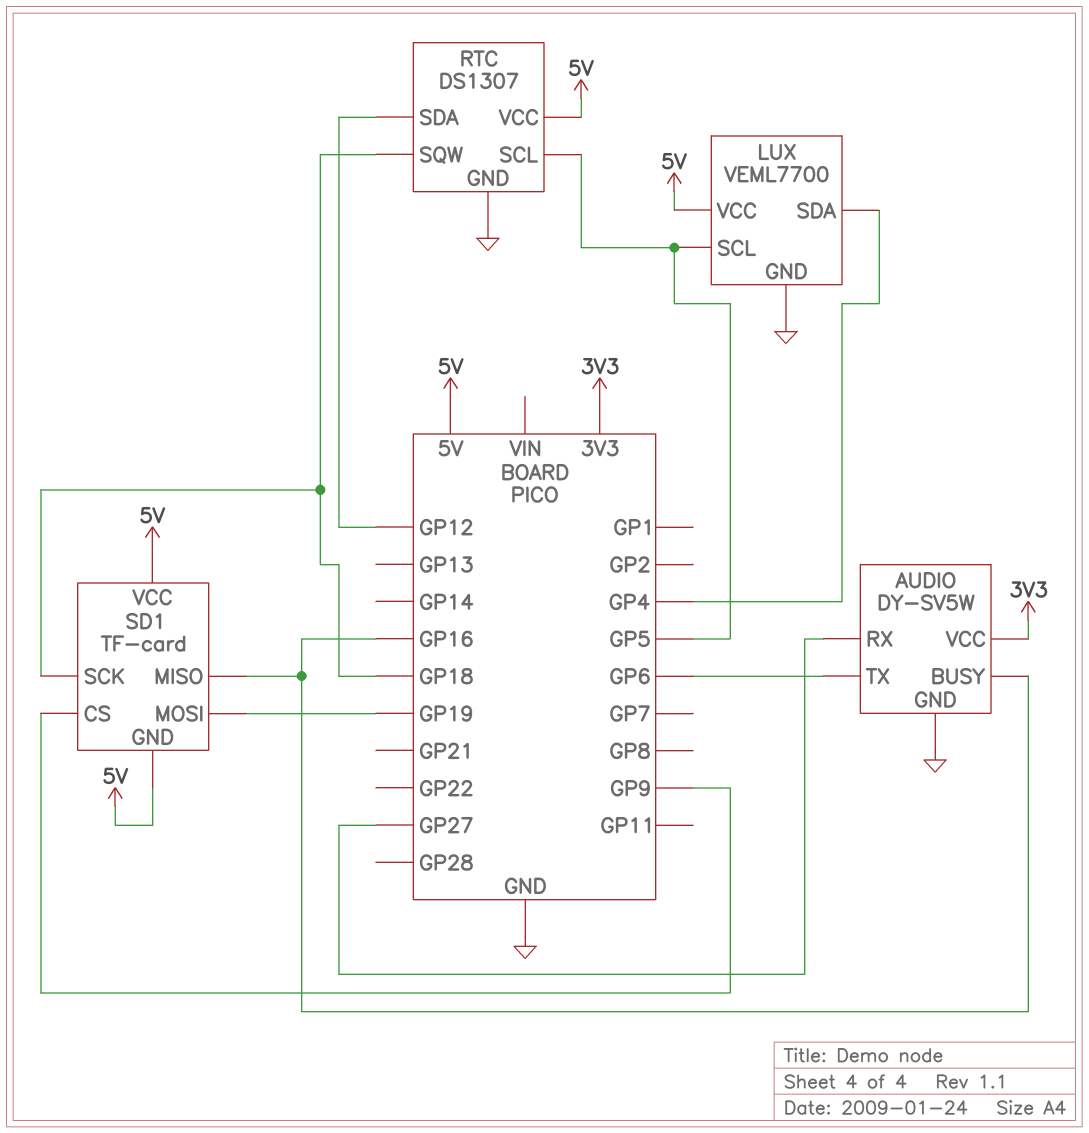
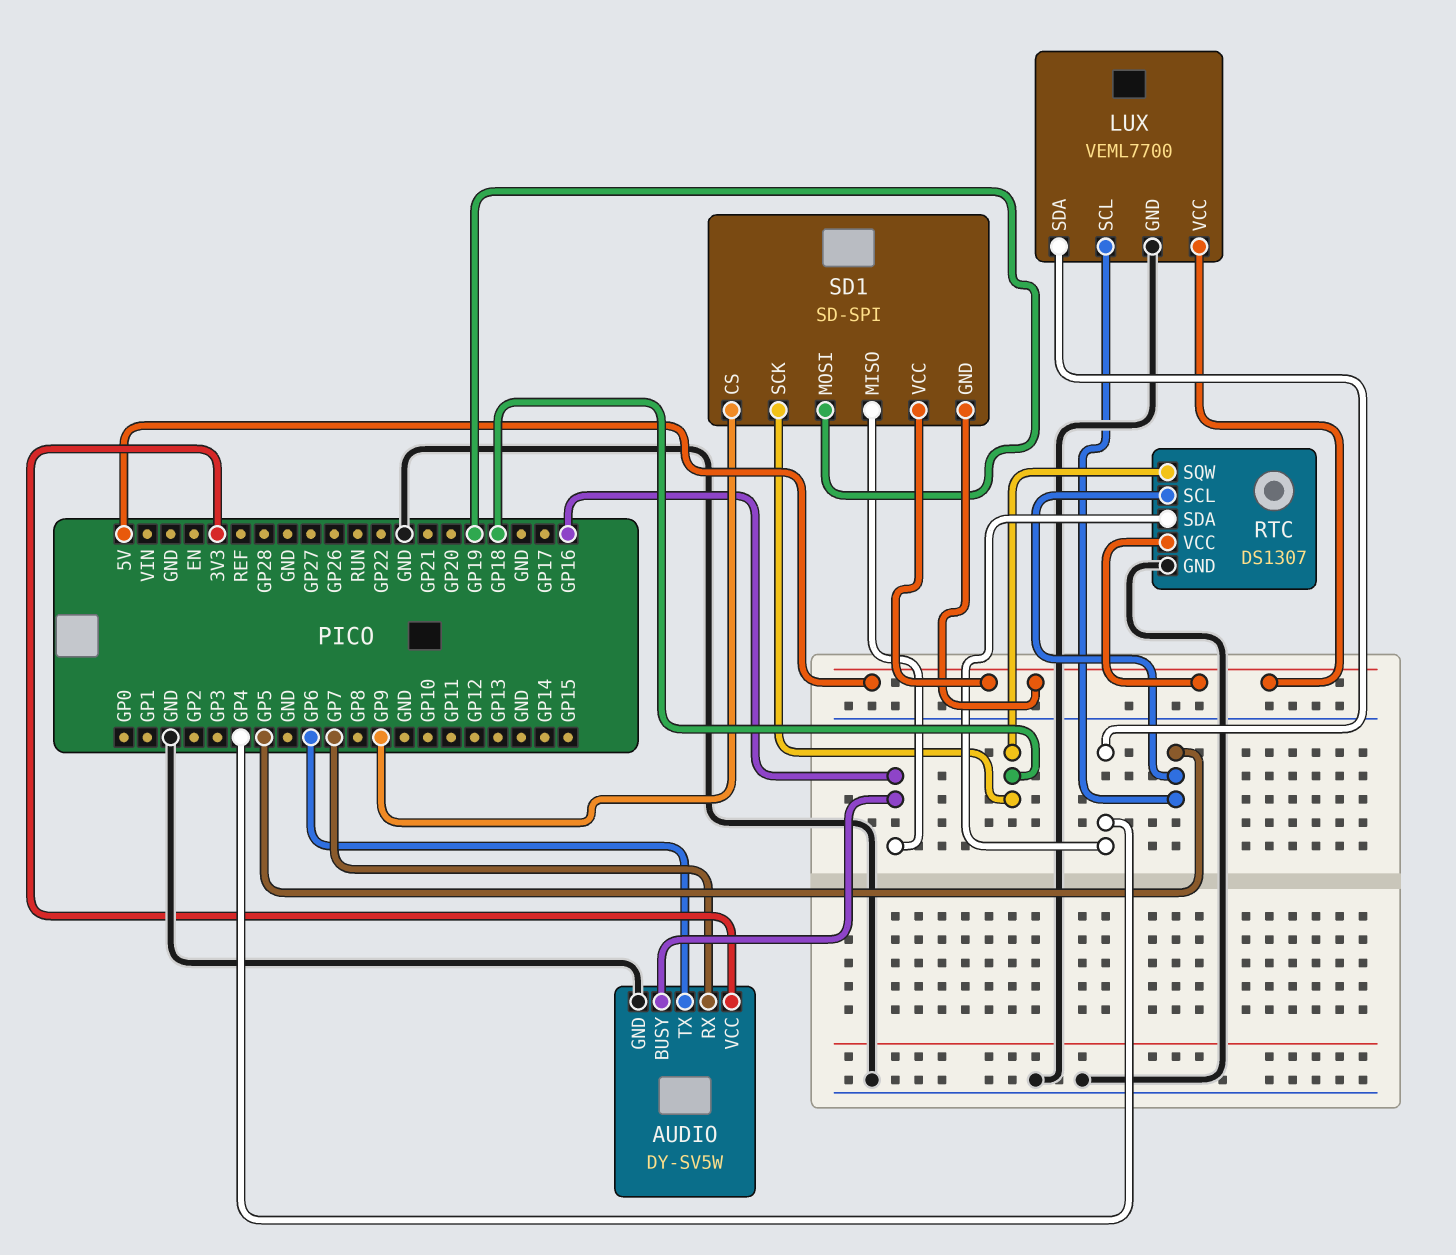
AUDIO pin RX: GP27 -> GP7
RTC pin SDA: GP12 -> GP4
SD1: TF-card -> SD-SPI

